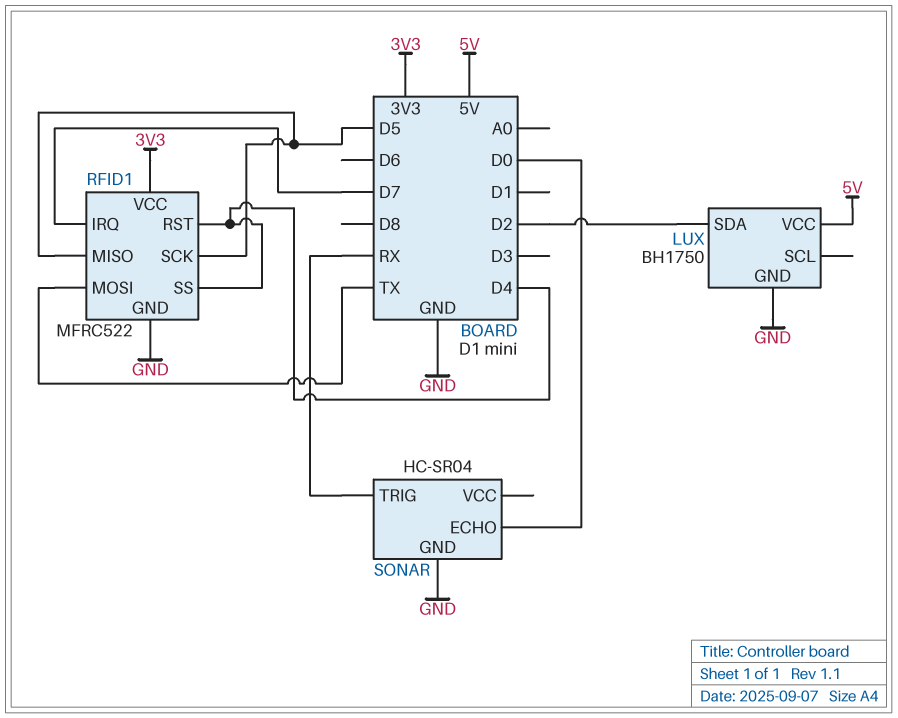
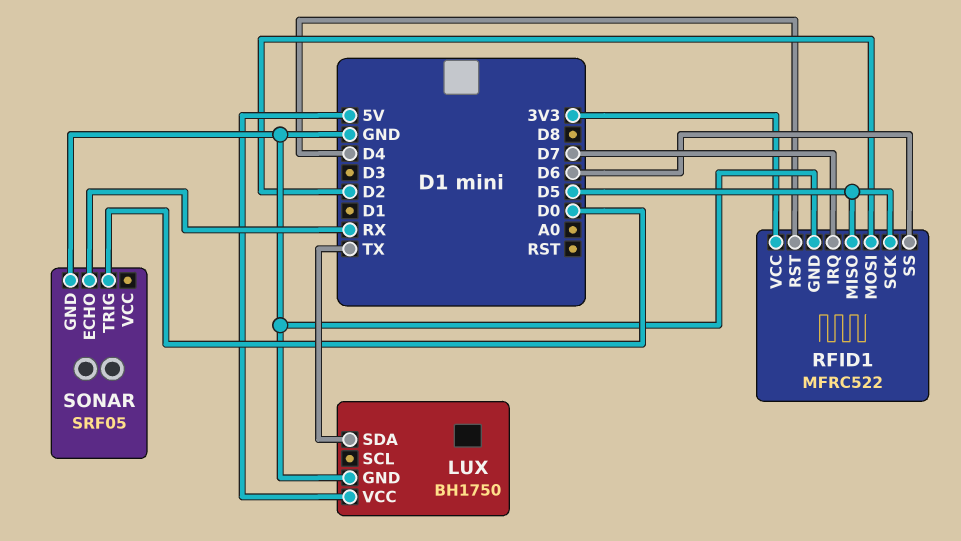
LUX pin SDA: D2 -> TX
RFID1 pin MOSI: TX -> D2
RFID1 pin SS: D4 -> D6
SONAR: HC-SR04 -> SRF05
SONAR pin ECHO: D0 -> RX
SONAR pin TRIG: RX -> D0

